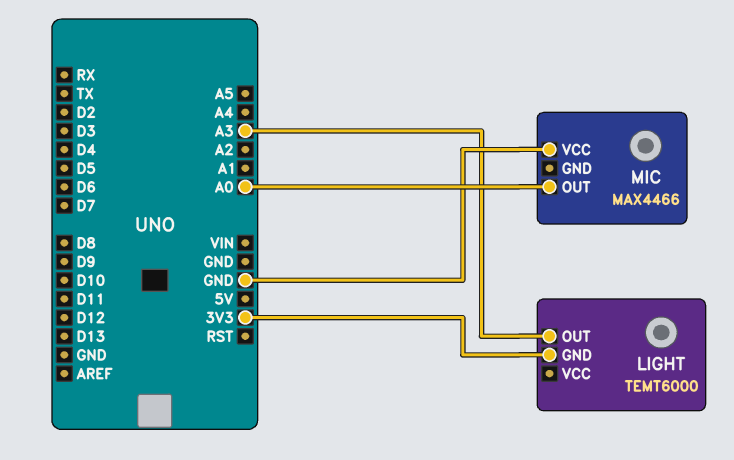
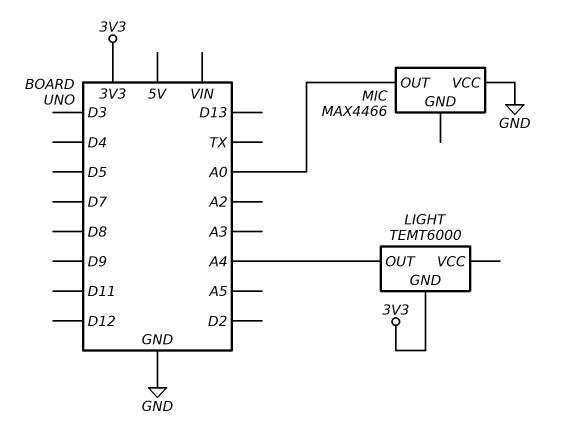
LIGHT pin OUT: A3 -> A4

